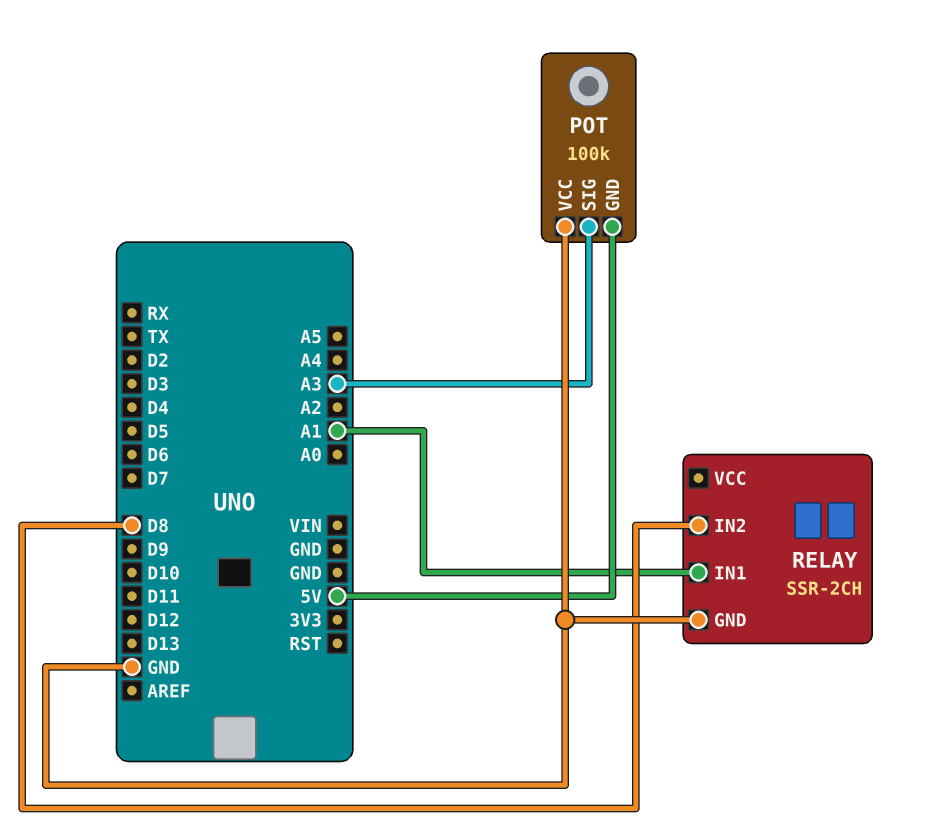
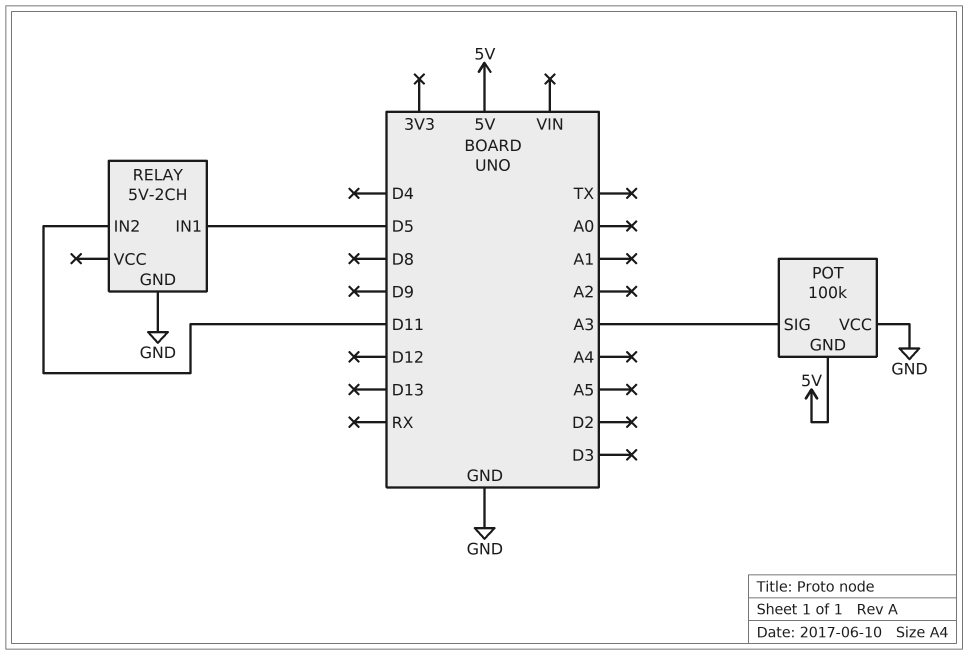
RELAY: SSR-2CH -> 5V-2CH
RELAY pin IN1: A1 -> D5
RELAY pin IN2: D8 -> D11

